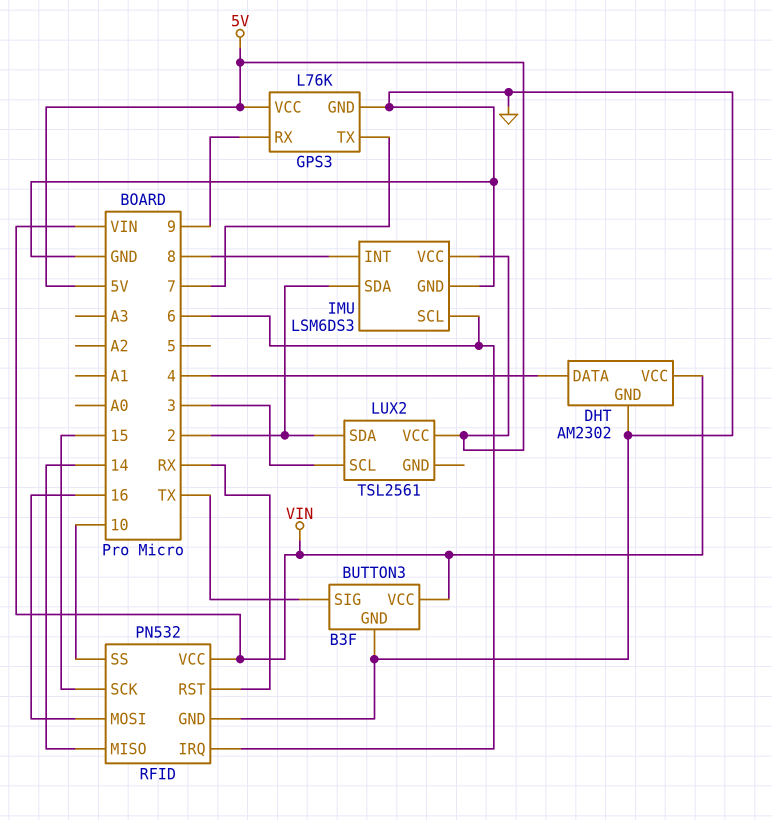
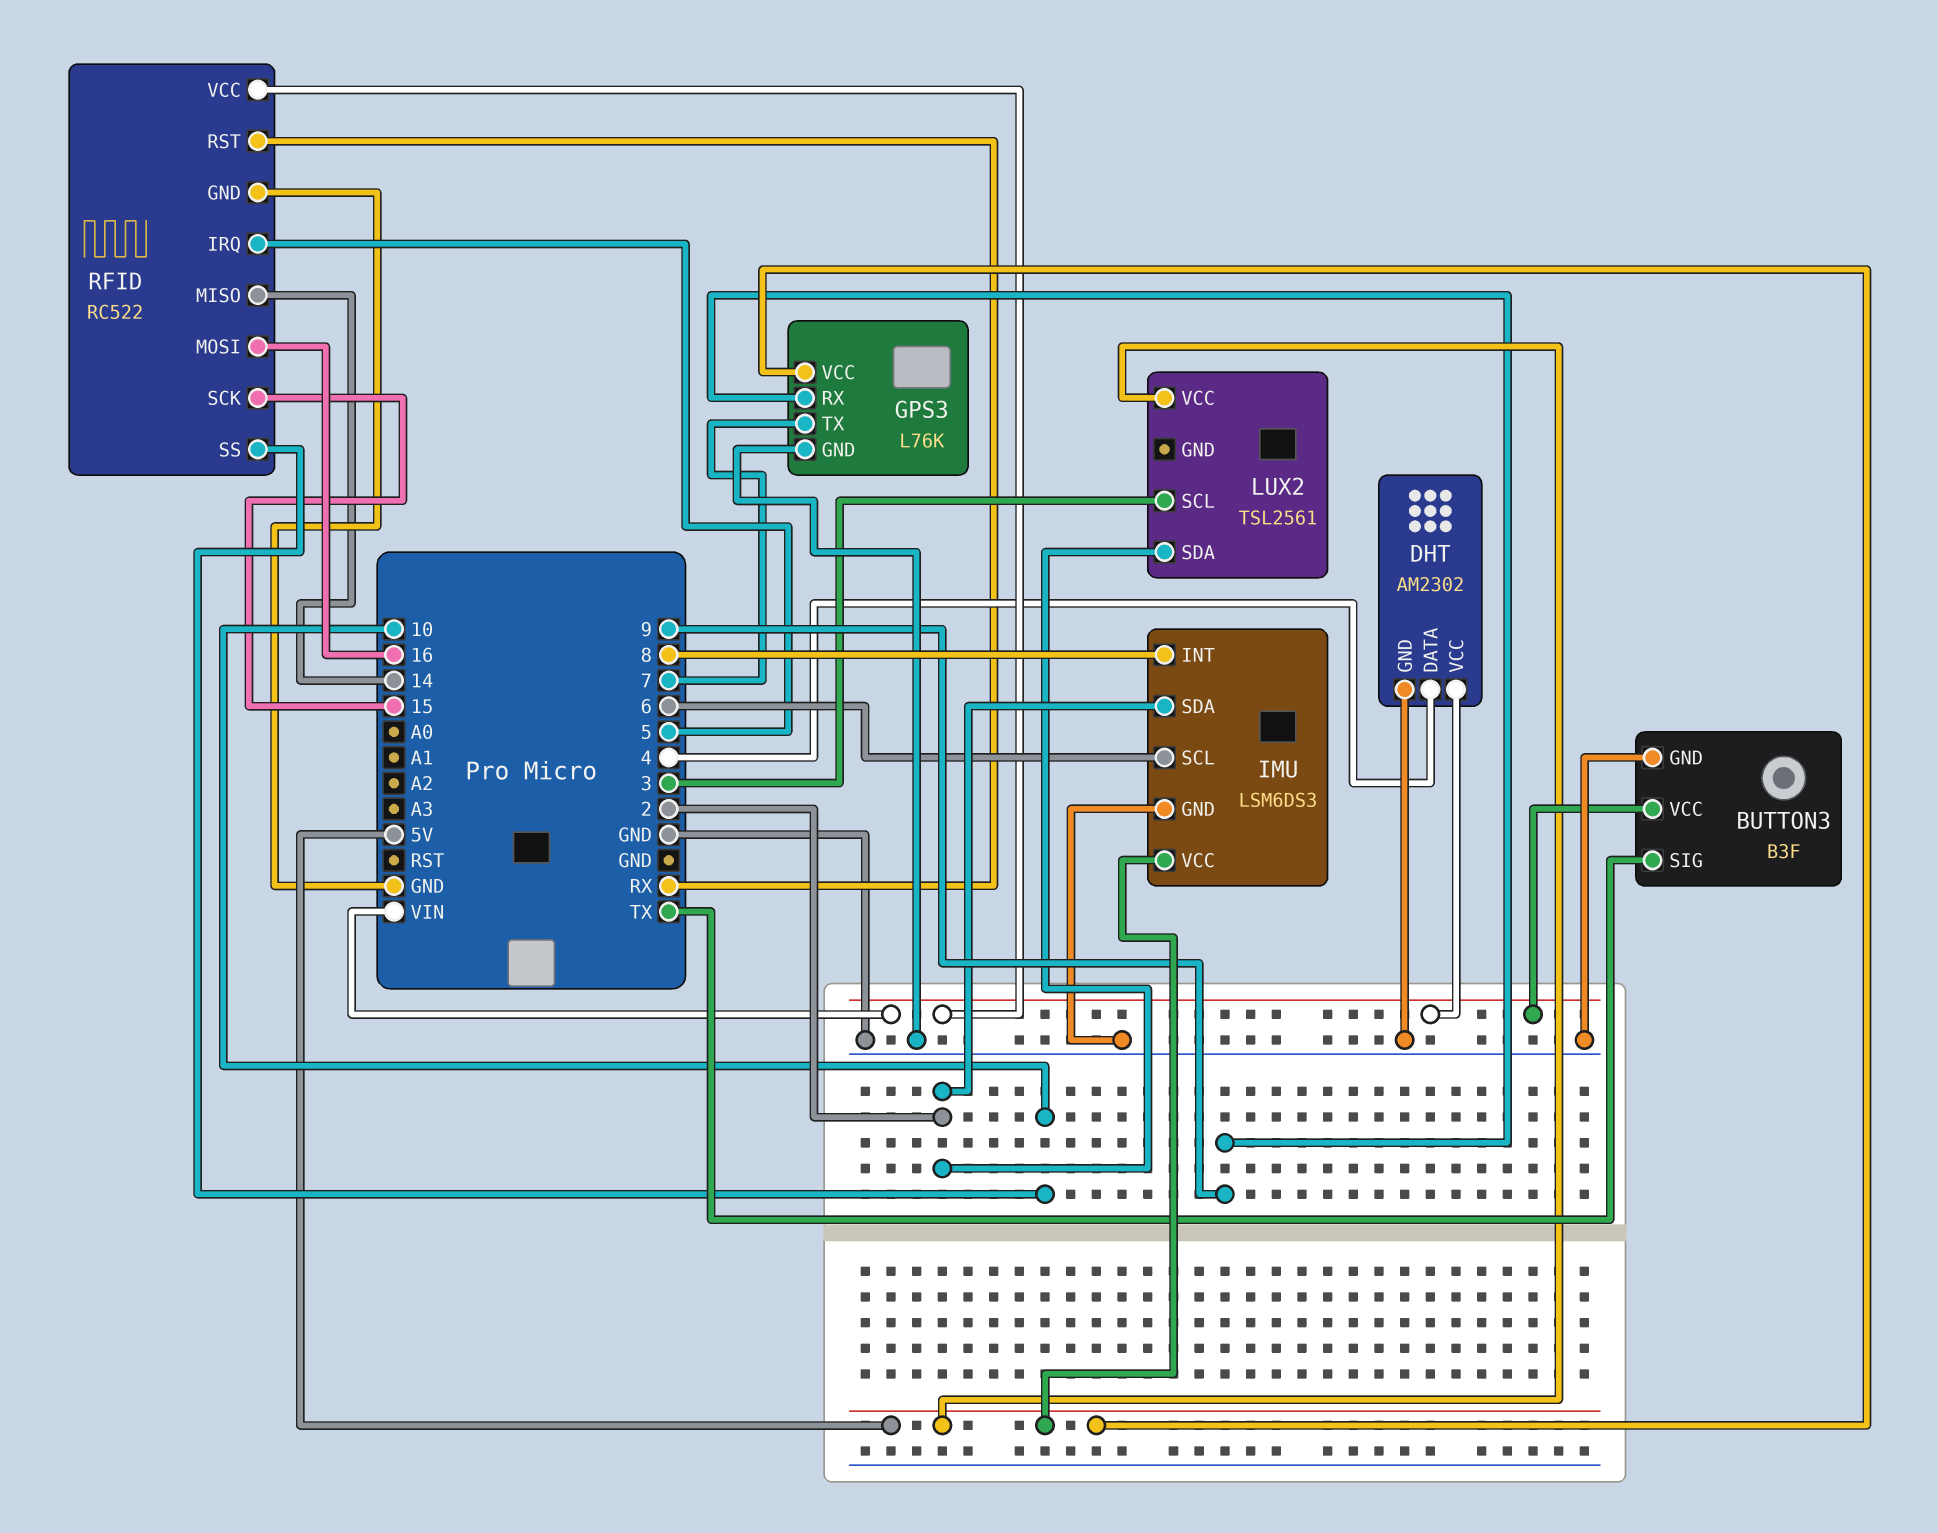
RFID: PN532 -> RC522
RFID pin IRQ: 6 -> 5

